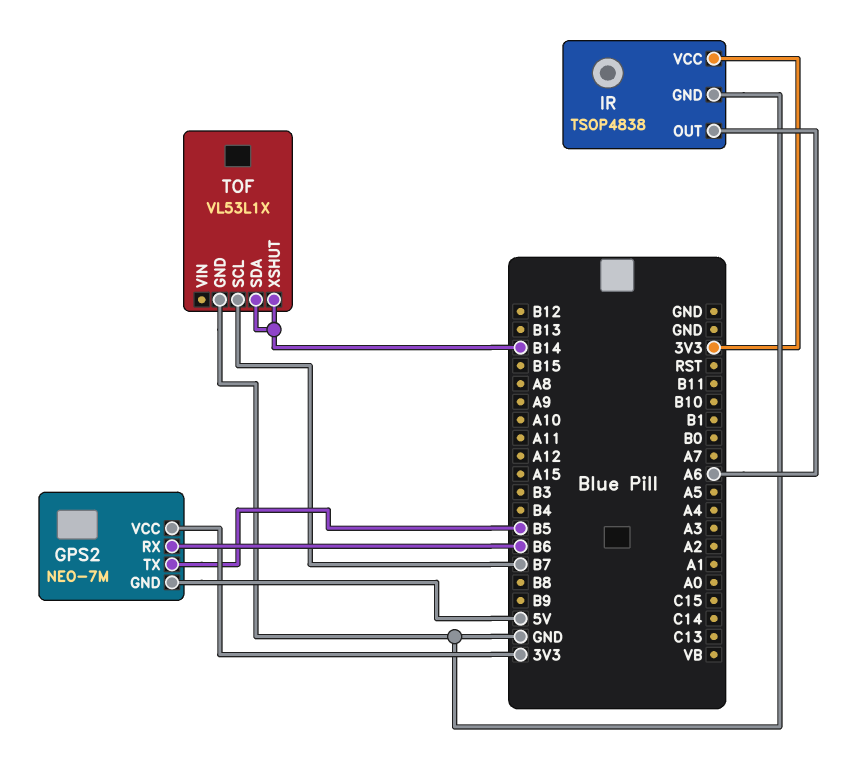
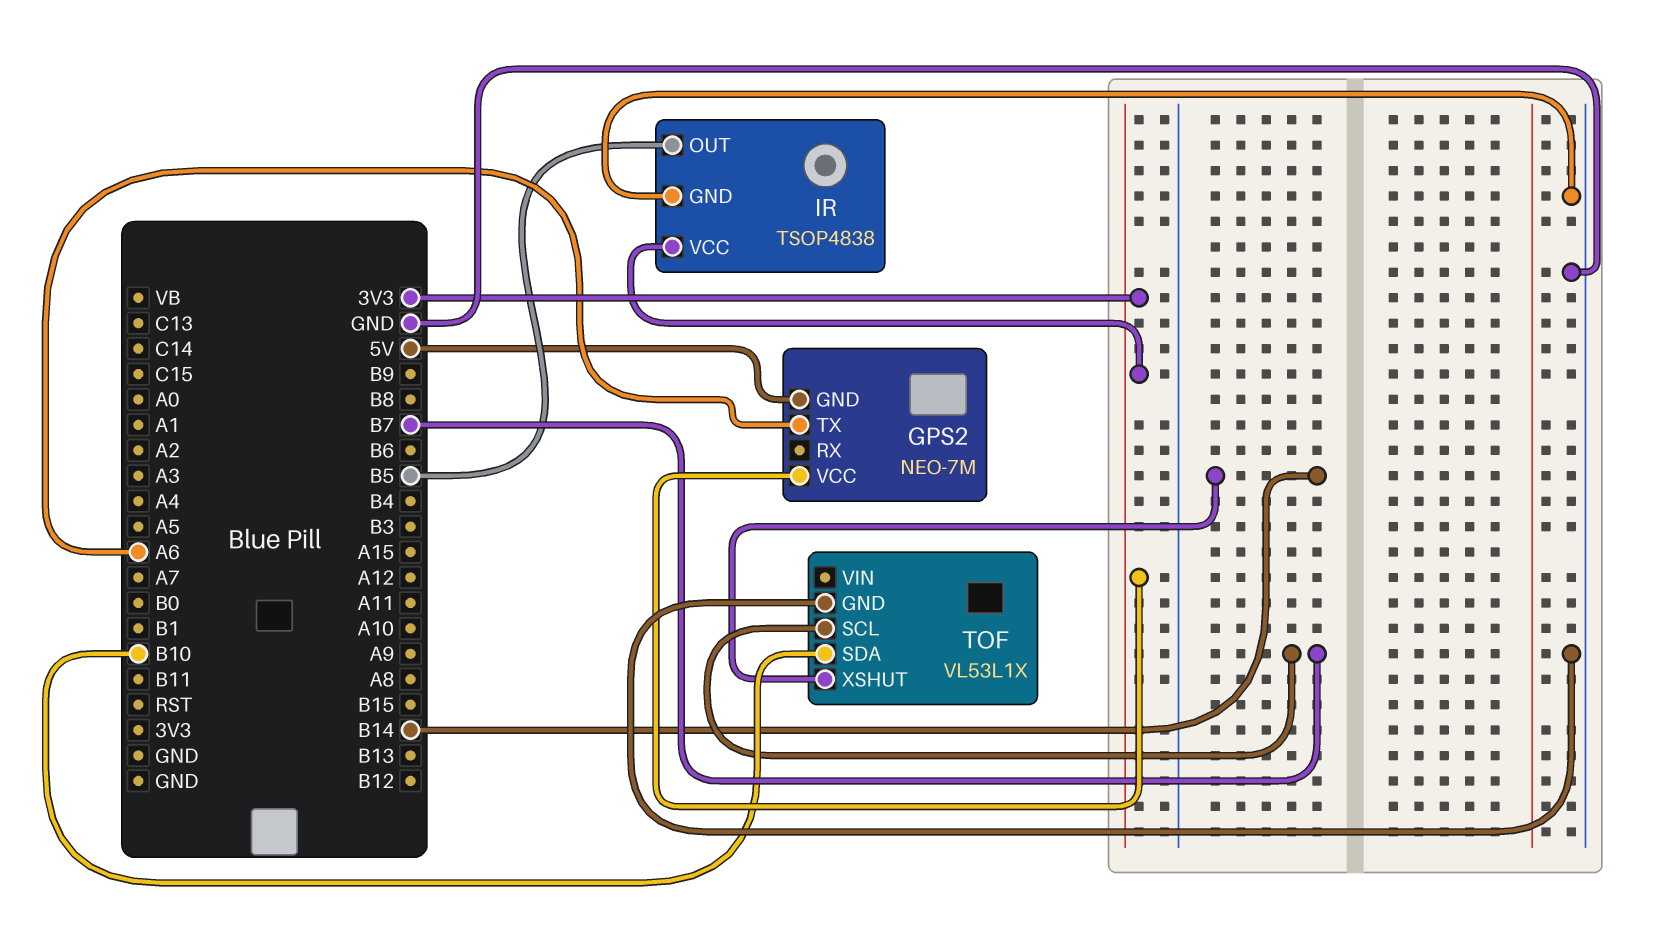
GPS2 pin RX: B6 -> none
GPS2 pin TX: B5 -> A6
IR pin OUT: A6 -> B5
TOF pin SDA: B14 -> B10

